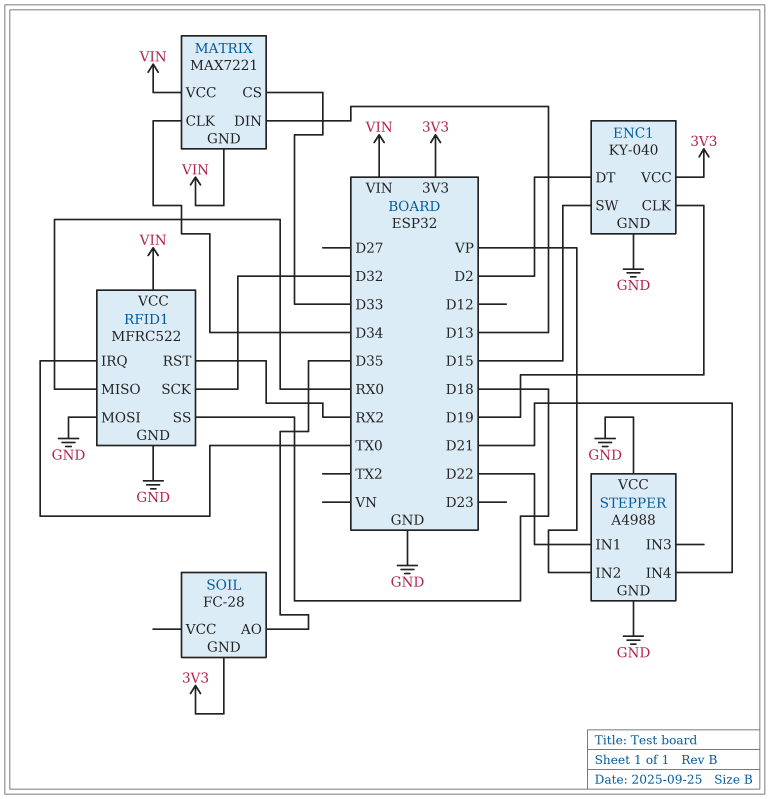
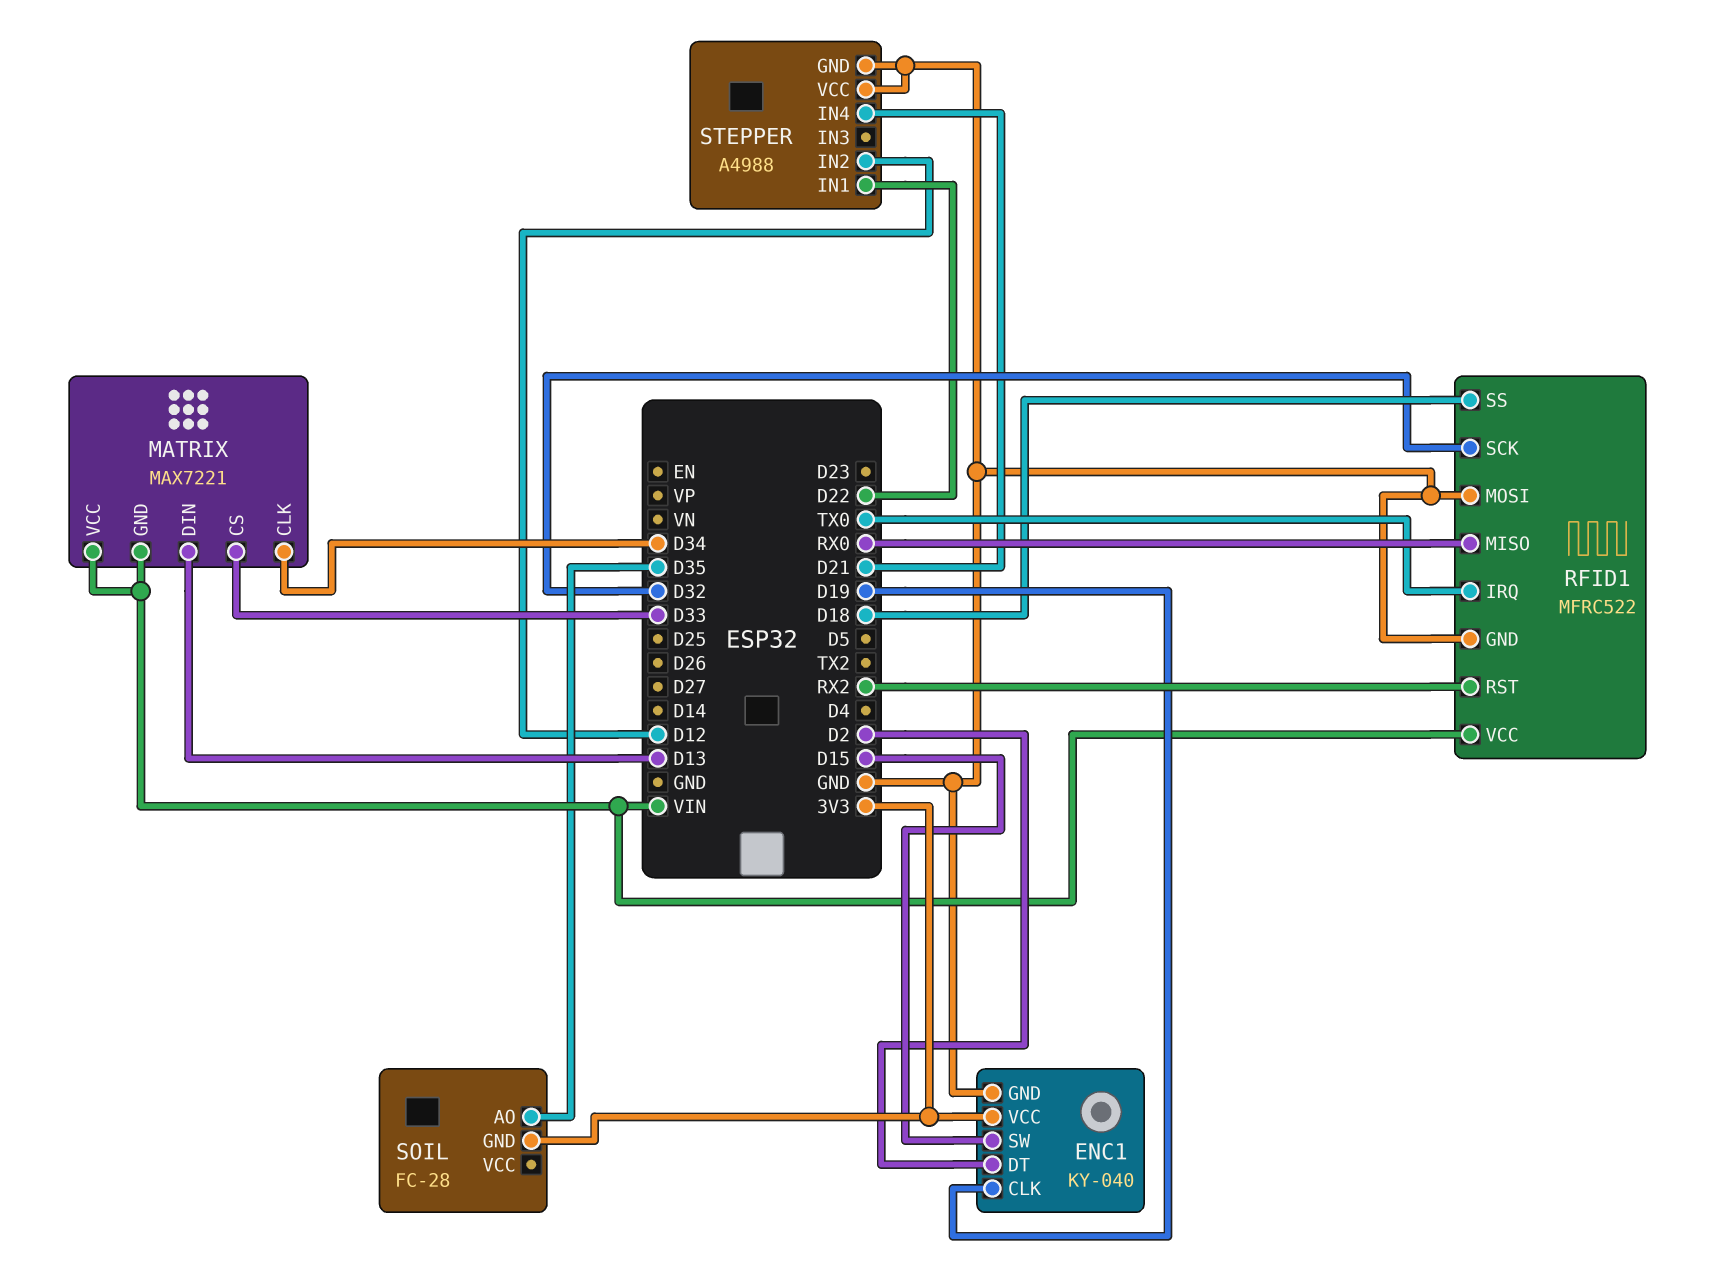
STEPPER pin IN2: VP -> D12

